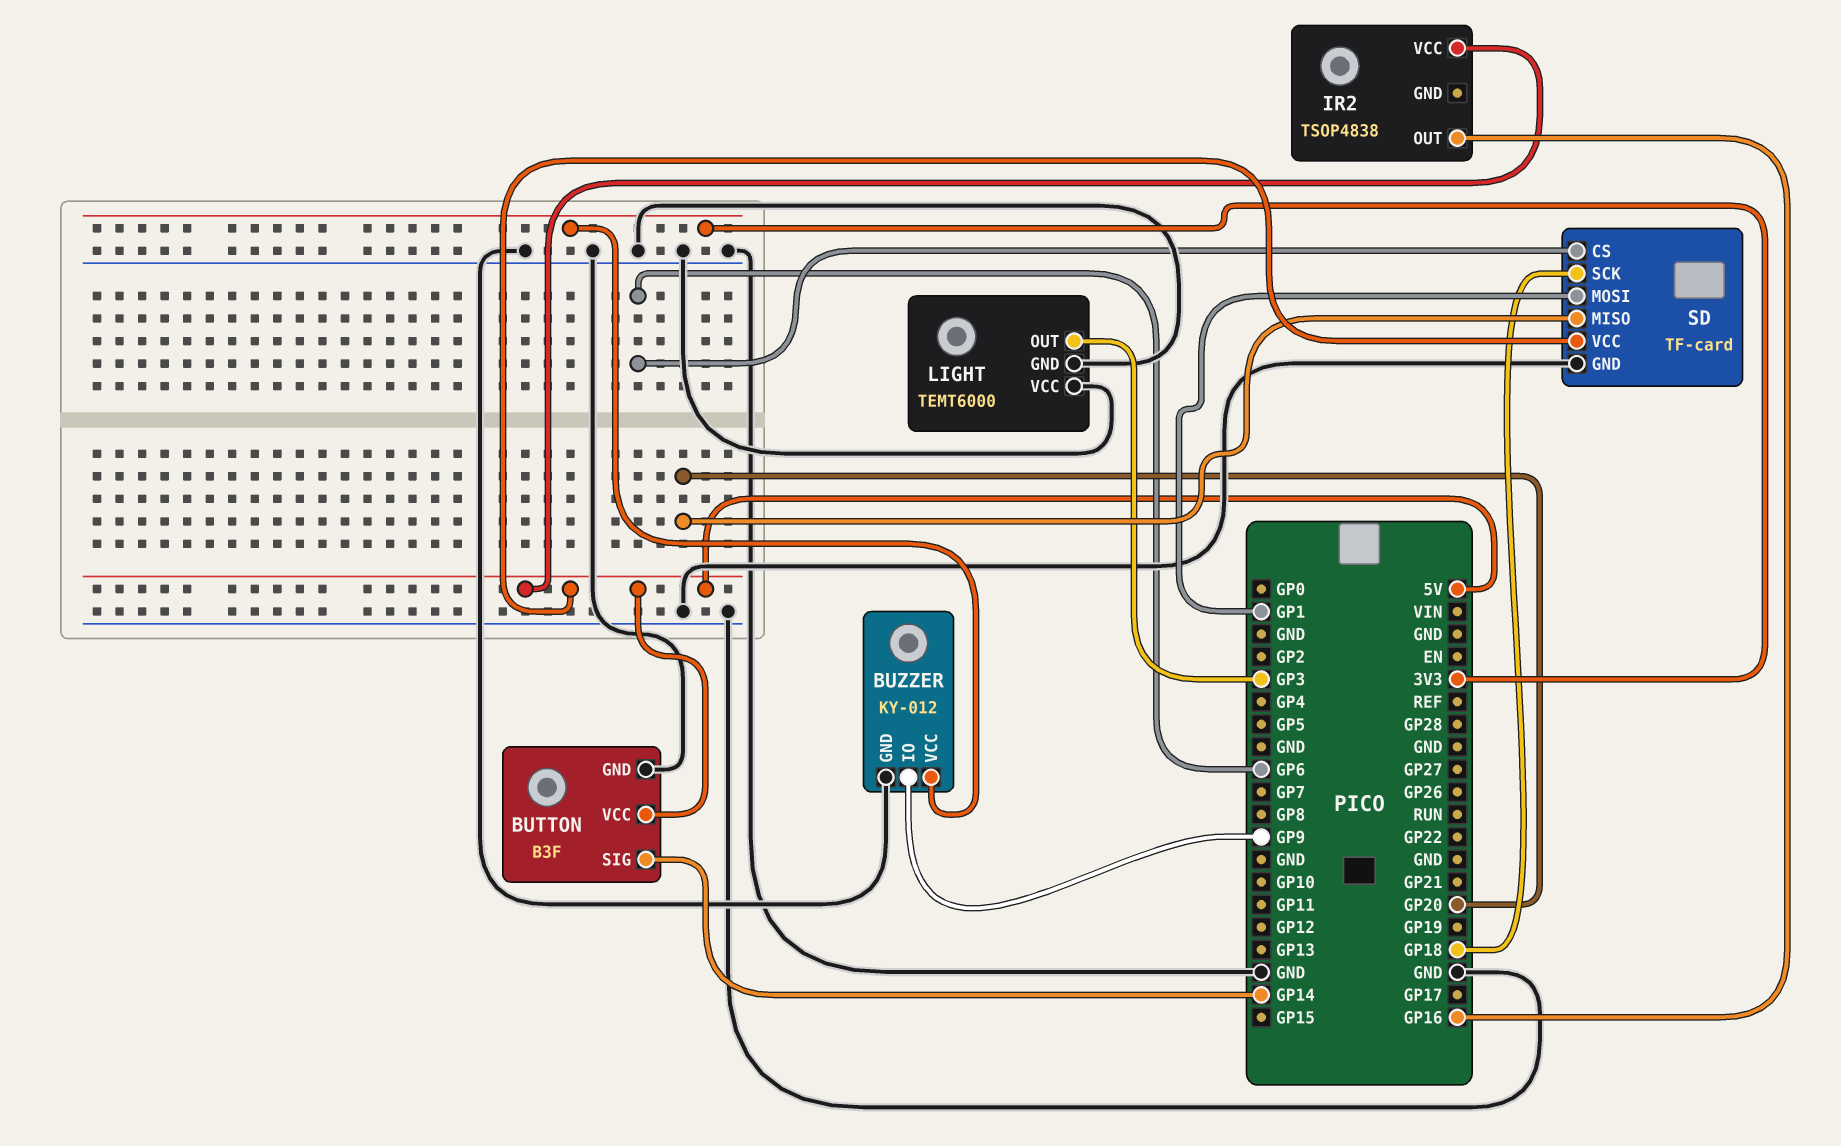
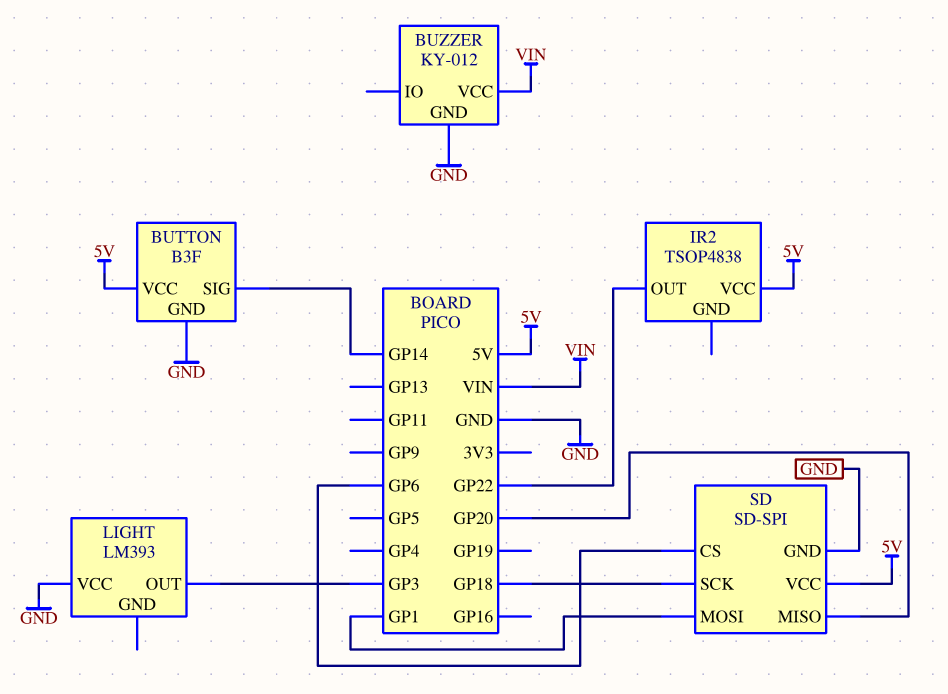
BUZZER pin IO: GP9 -> none
BUZZER pin VCC: 3V3 -> VIN
IR2 pin OUT: GP16 -> GP22
LIGHT: TEMT6000 -> LM393
LIGHT pin GND: GND -> none
SD: TF-card -> SD-SPI

